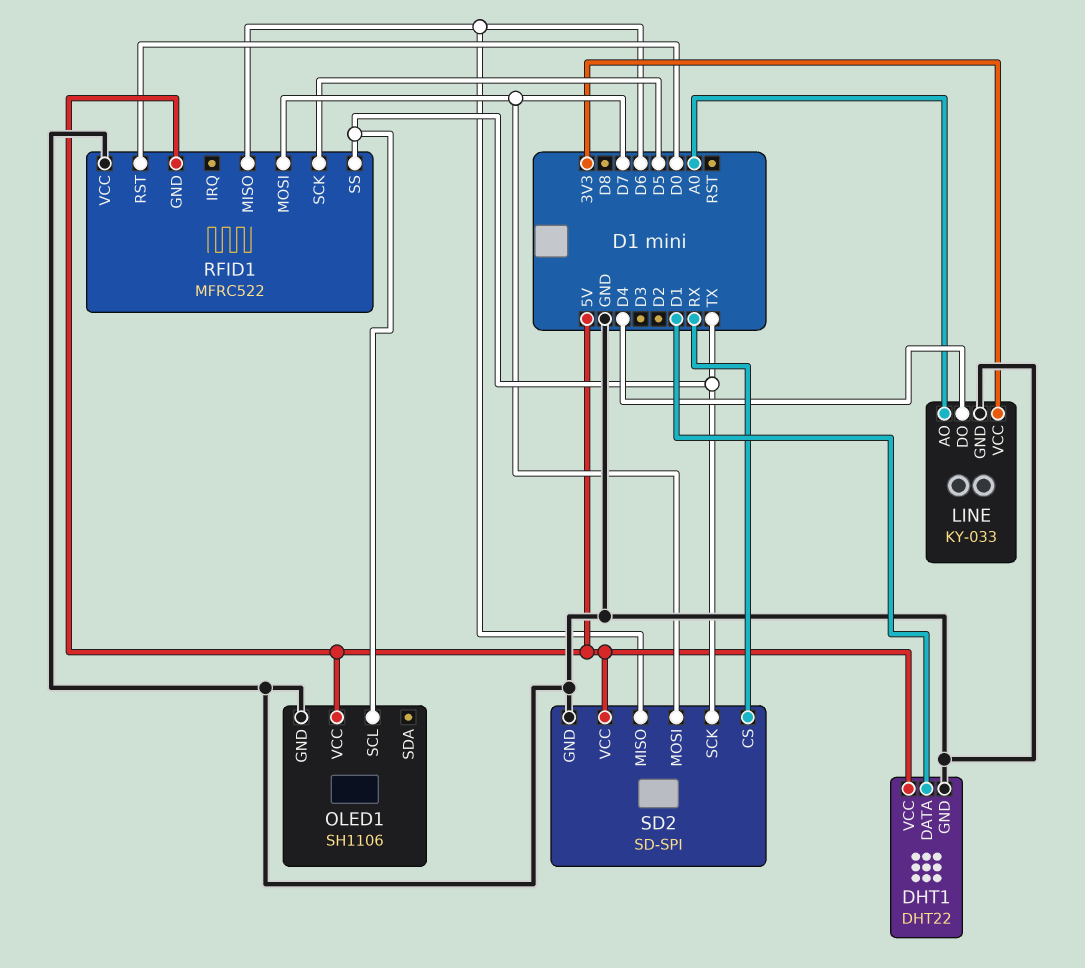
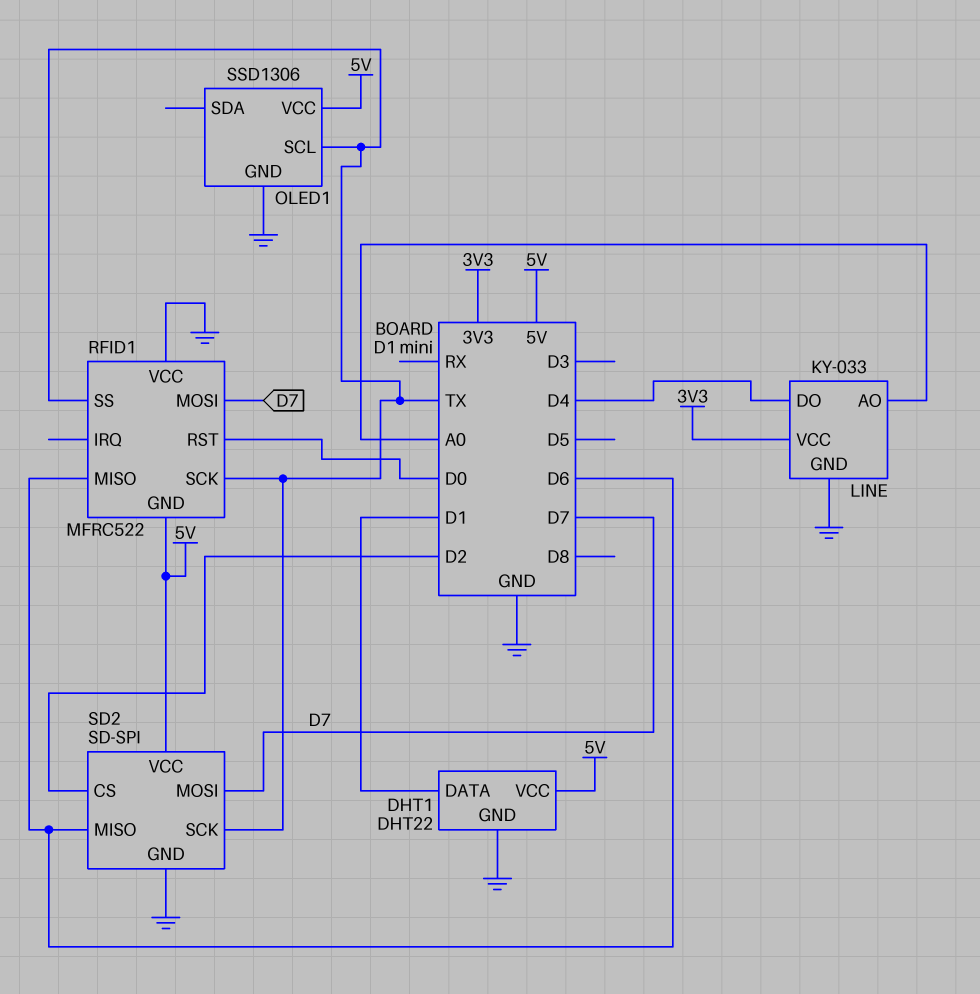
OLED1: SH1106 -> SSD1306
RFID1 pin SCK: D5 -> TX
SD2 pin CS: RX -> D2

